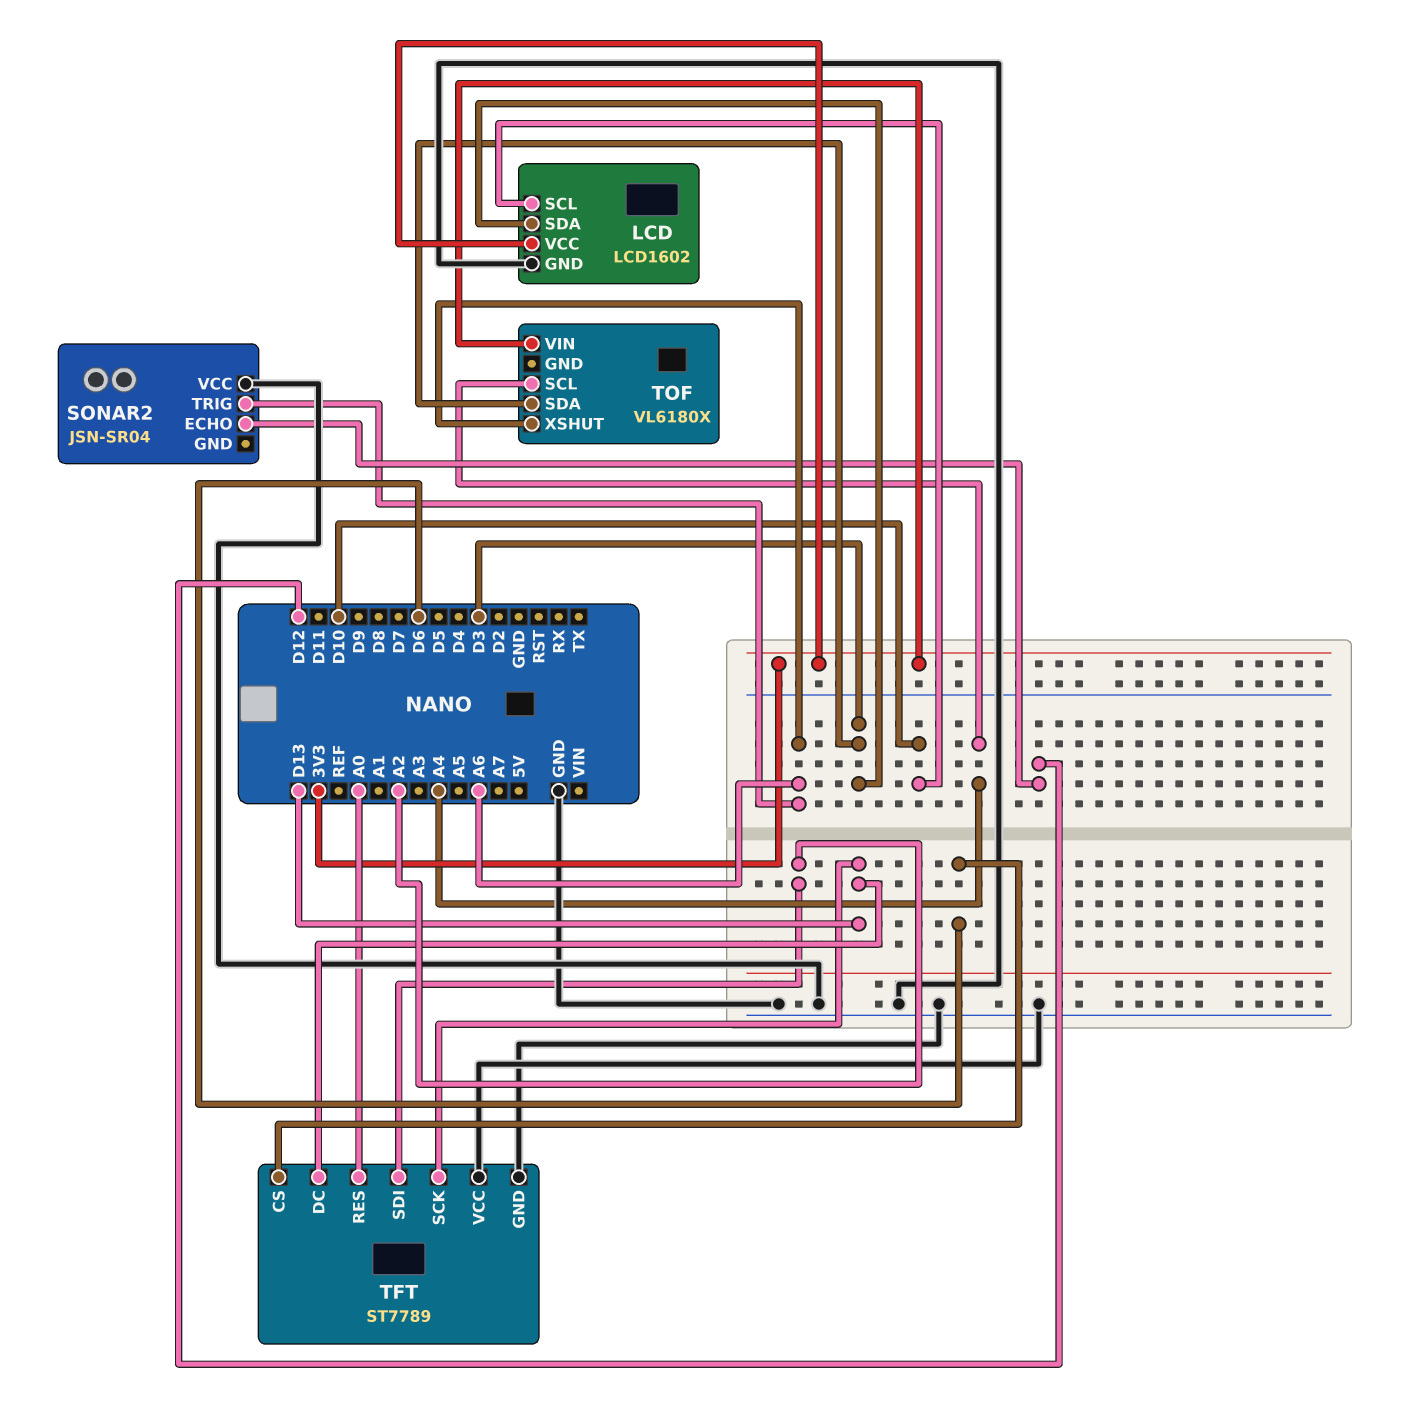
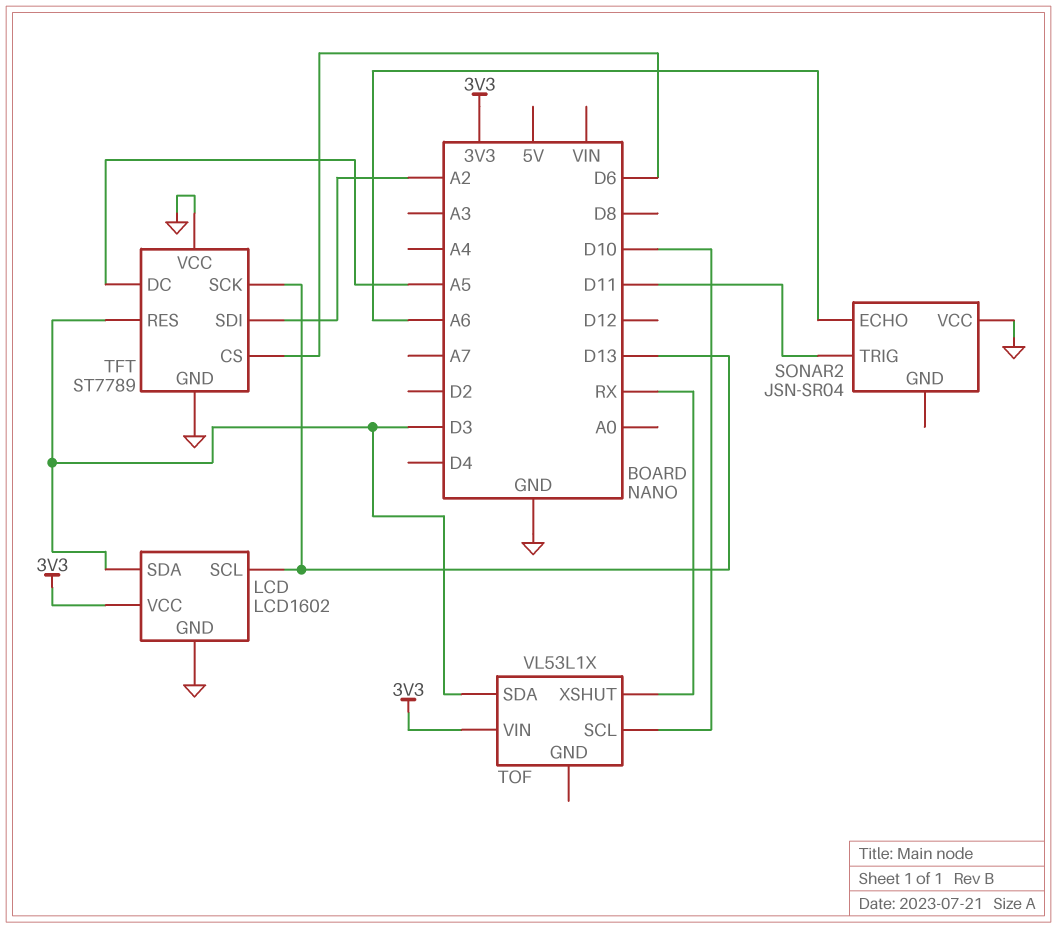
LCD pin SCL: D10 -> D13
SONAR2 pin ECHO: D12 -> A6
SONAR2 pin TRIG: A6 -> D11
TFT pin DC: D13 -> A5
TFT pin RES: A0 -> D3
TOF: VL6180X -> VL53L1X
TOF pin SCL: A4 -> D10
TOF pin XSHUT: A6 -> RX

